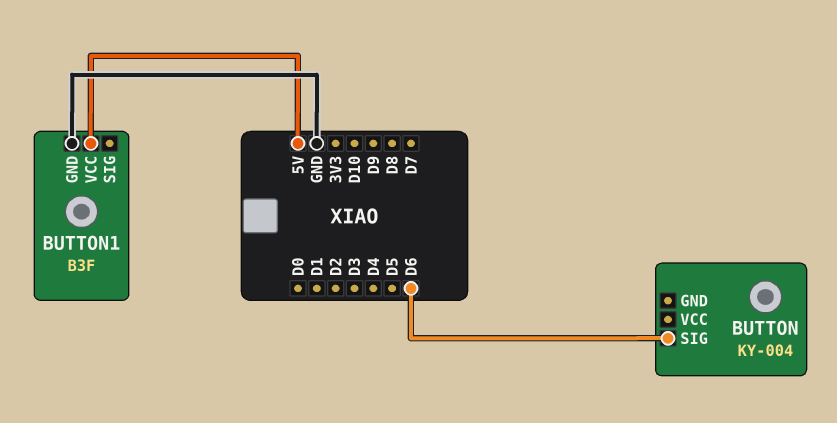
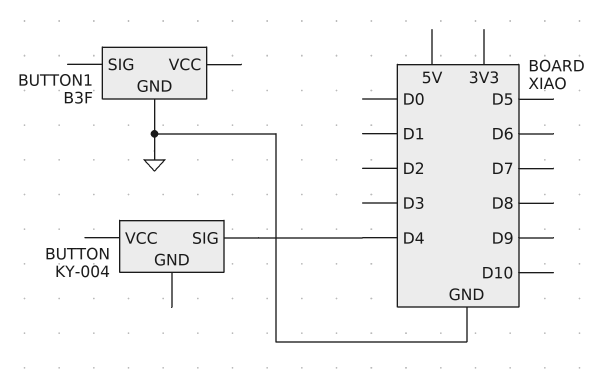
BUTTON pin SIG: D6 -> D4
BUTTON1 pin VCC: 5V -> none

